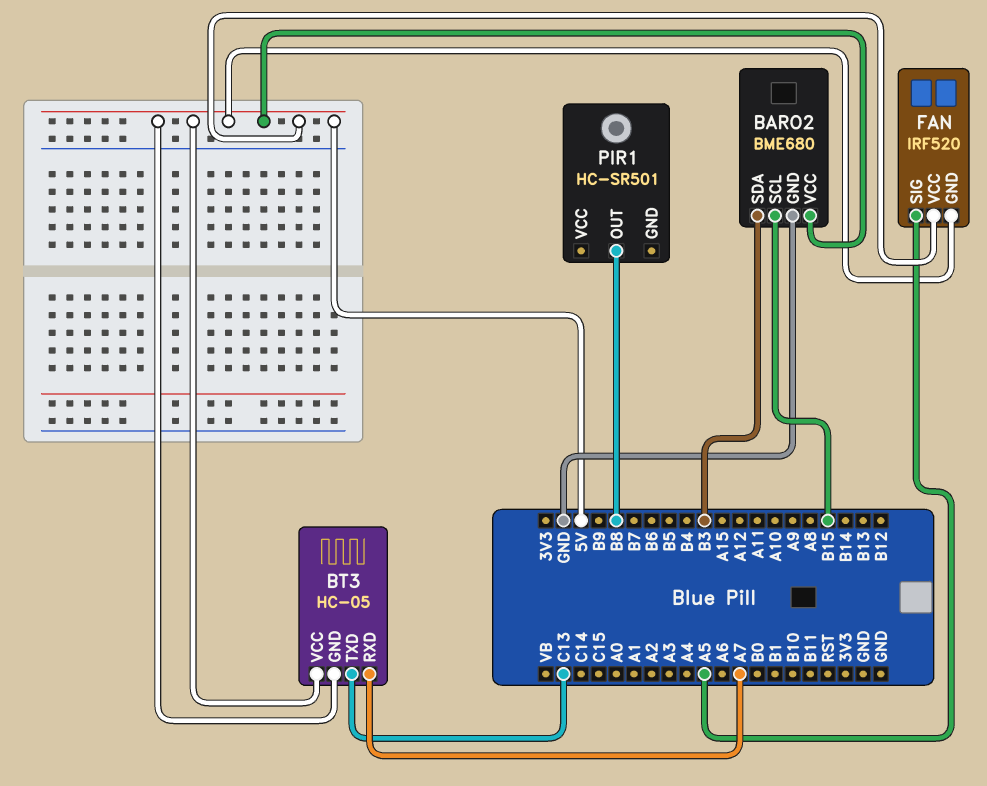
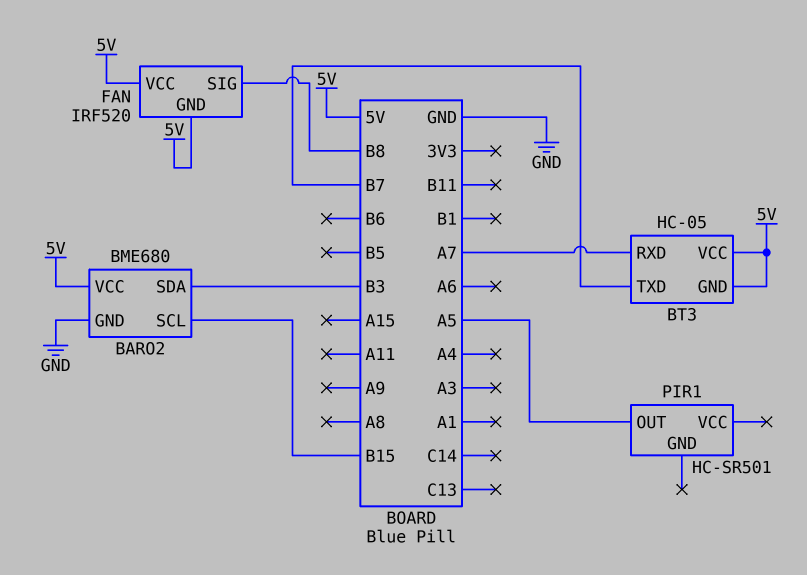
BT3 pin TXD: C13 -> B7
FAN pin SIG: A5 -> B8
PIR1 pin OUT: B8 -> A5

